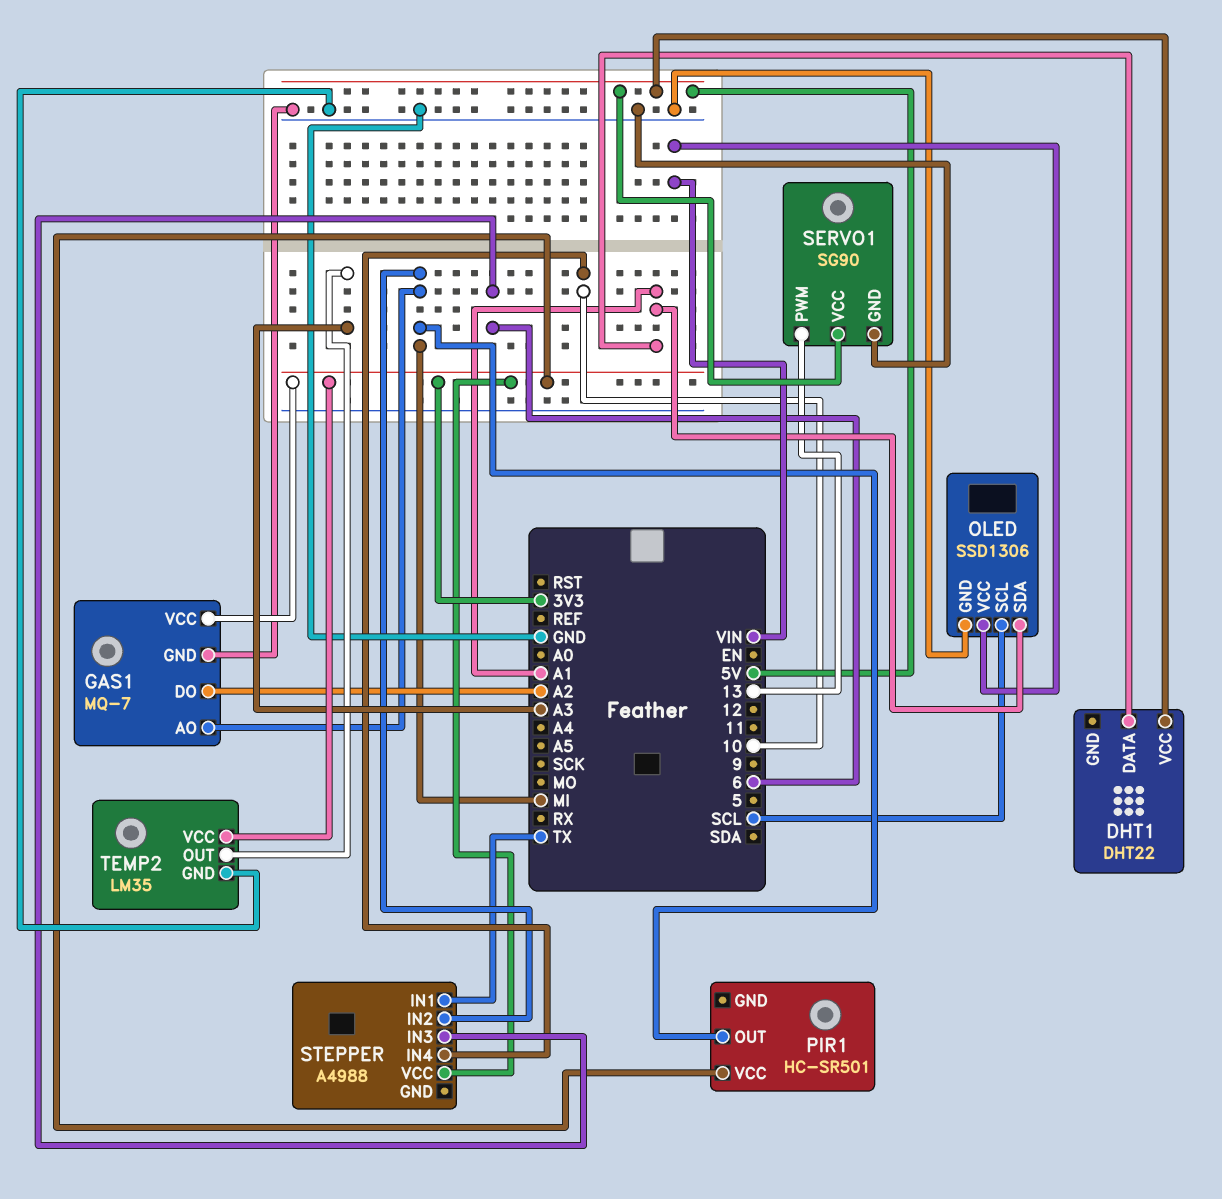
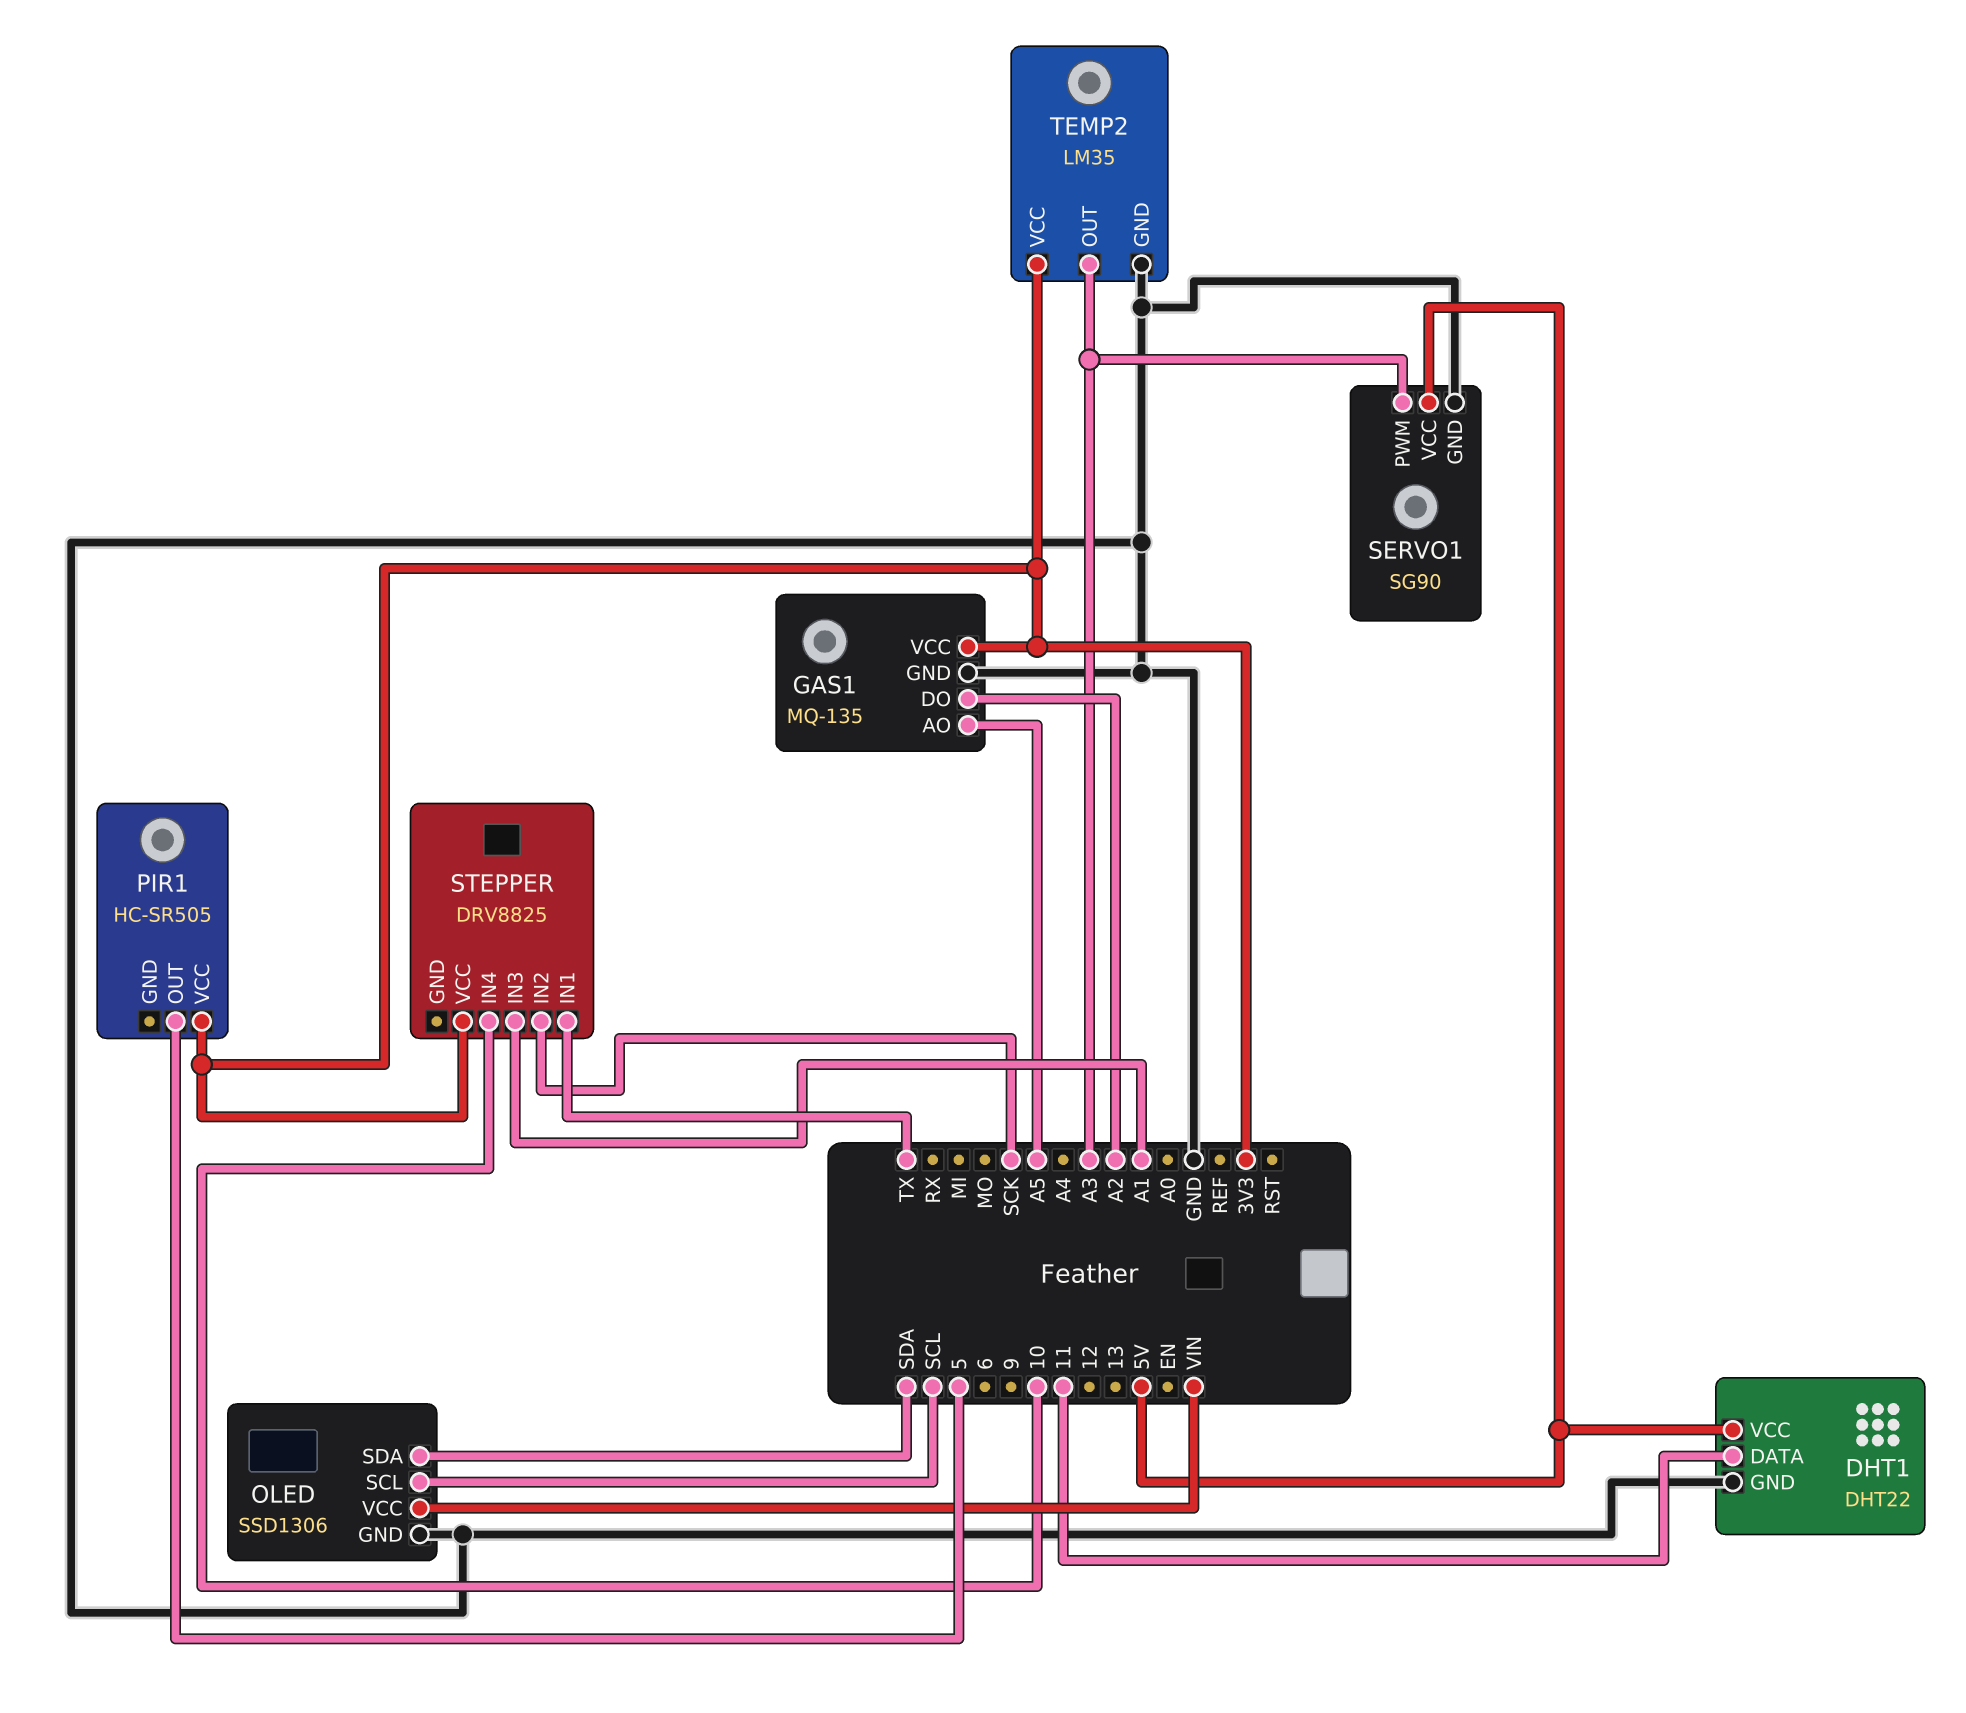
DHT1 pin DATA: A1 -> 11
DHT1 pin GND: none -> GND
GAS1: MQ-7 -> MQ-135
GAS1 pin AO: MI -> A5
OLED pin SDA: A1 -> SDA
PIR1: HC-SR501 -> HC-SR505
PIR1 pin OUT: MI -> 5
SERVO1 pin PWM: 13 -> A3
STEPPER: A4988 -> DRV8825
STEPPER pin IN2: MI -> SCK
STEPPER pin IN3: 6 -> A1

